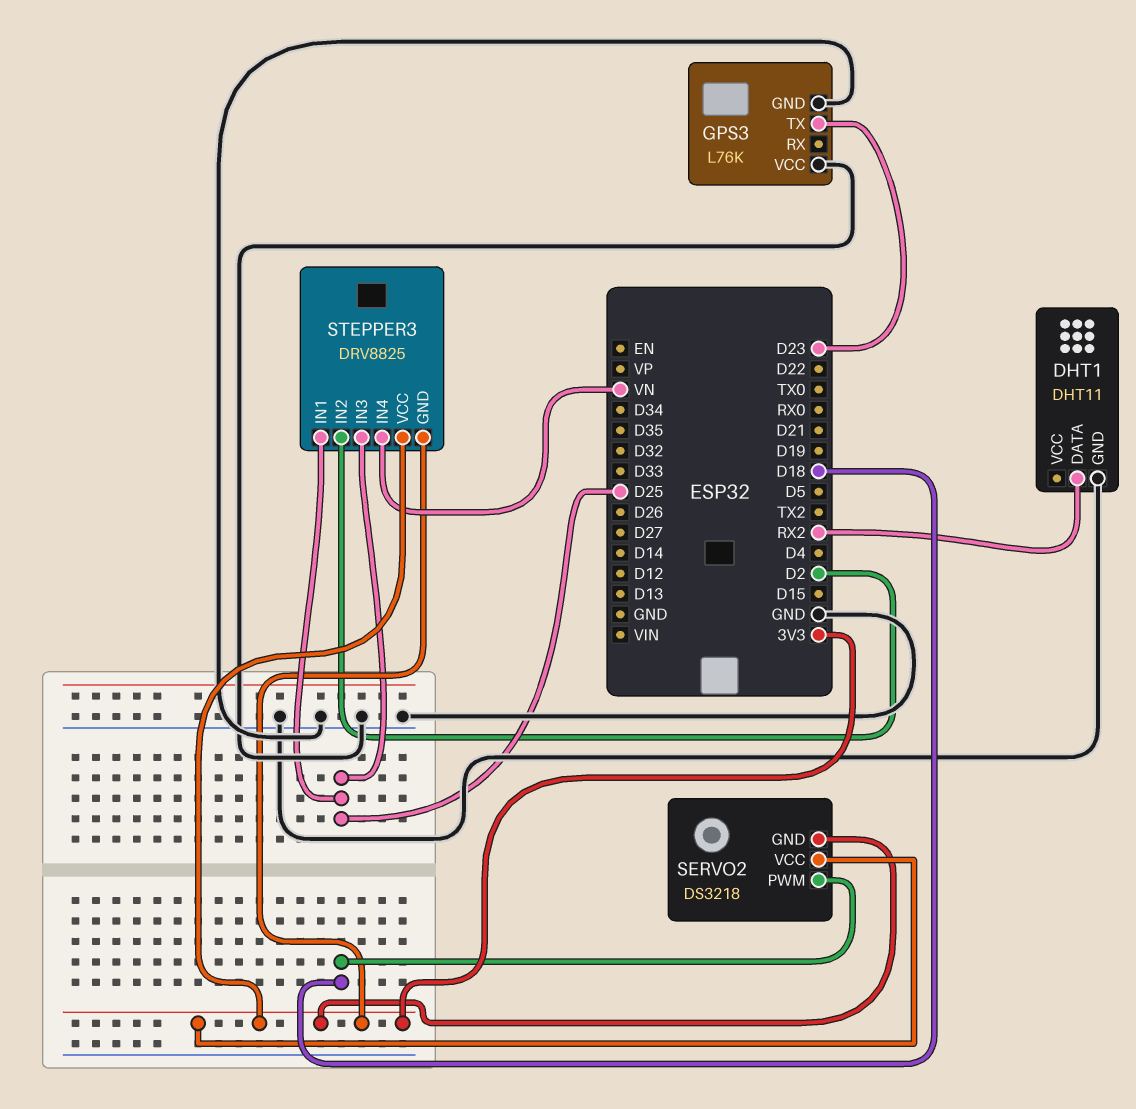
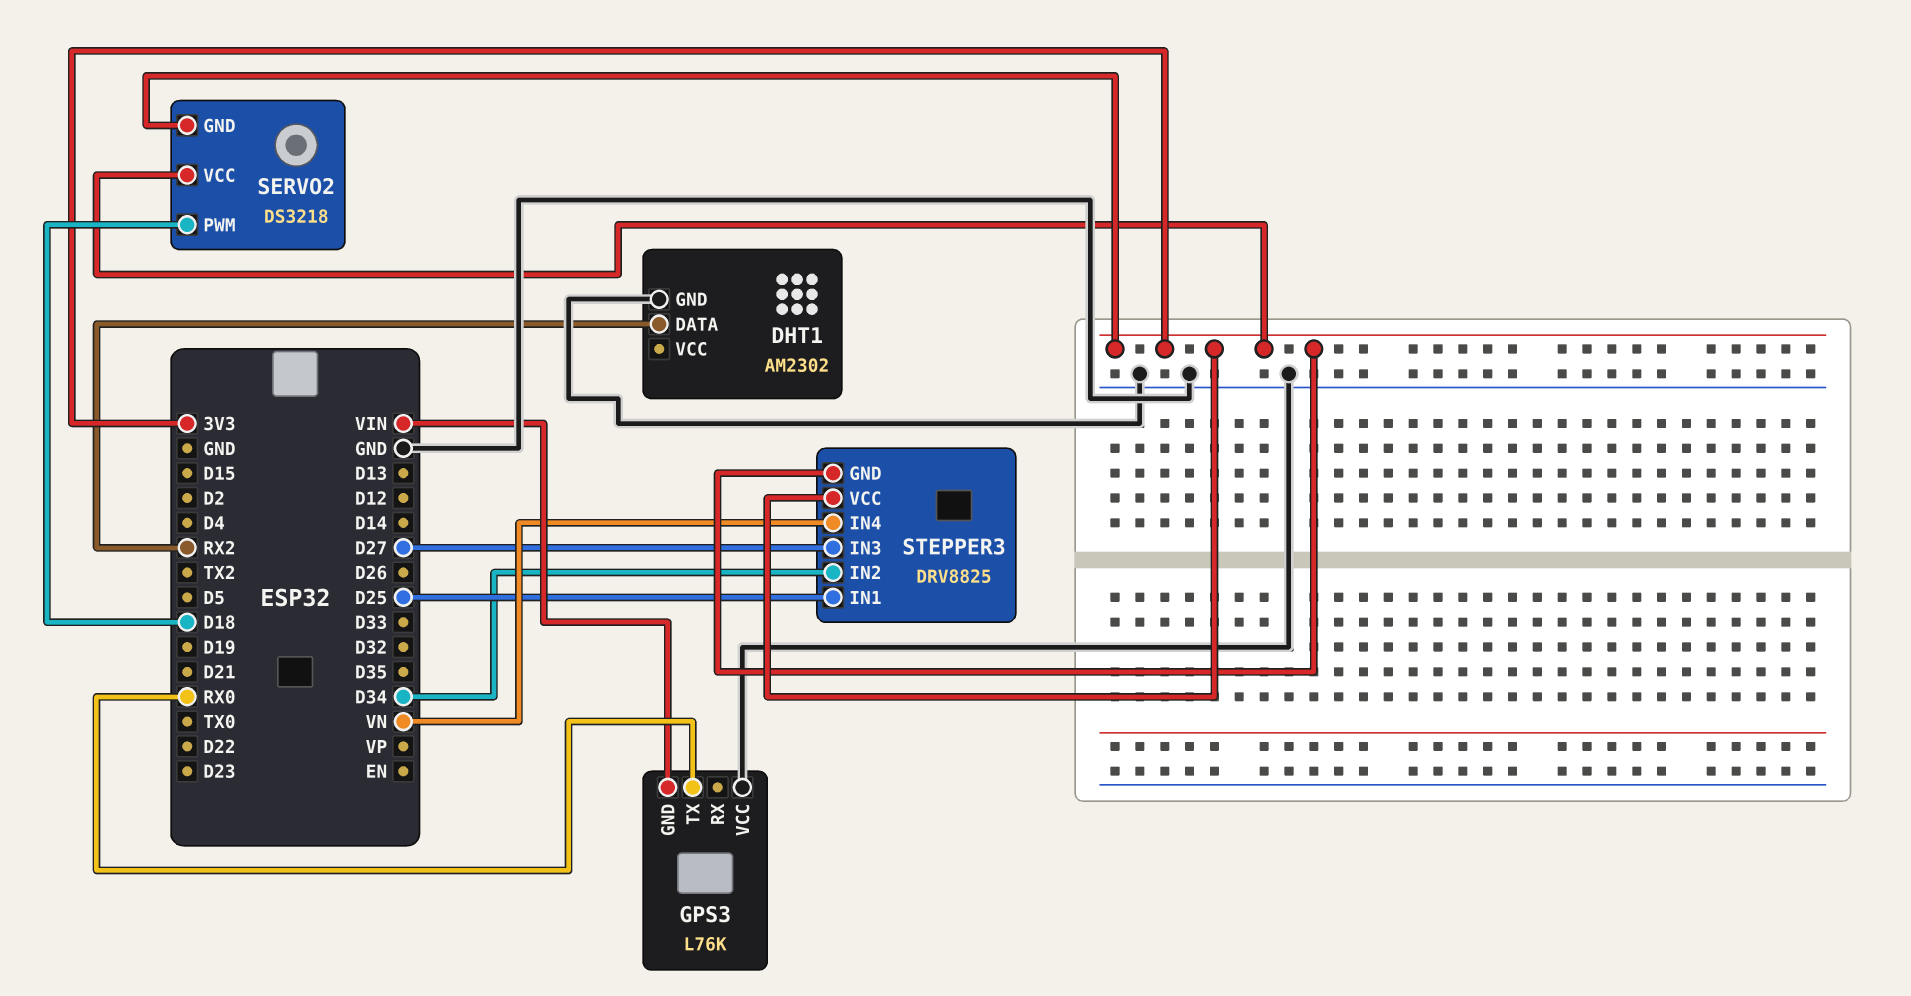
DHT1: DHT11 -> AM2302
GPS3 pin GND: GND -> VIN
GPS3 pin TX: D23 -> RX0
STEPPER3 pin IN2: D2 -> D34
STEPPER3 pin IN3: D25 -> D27

